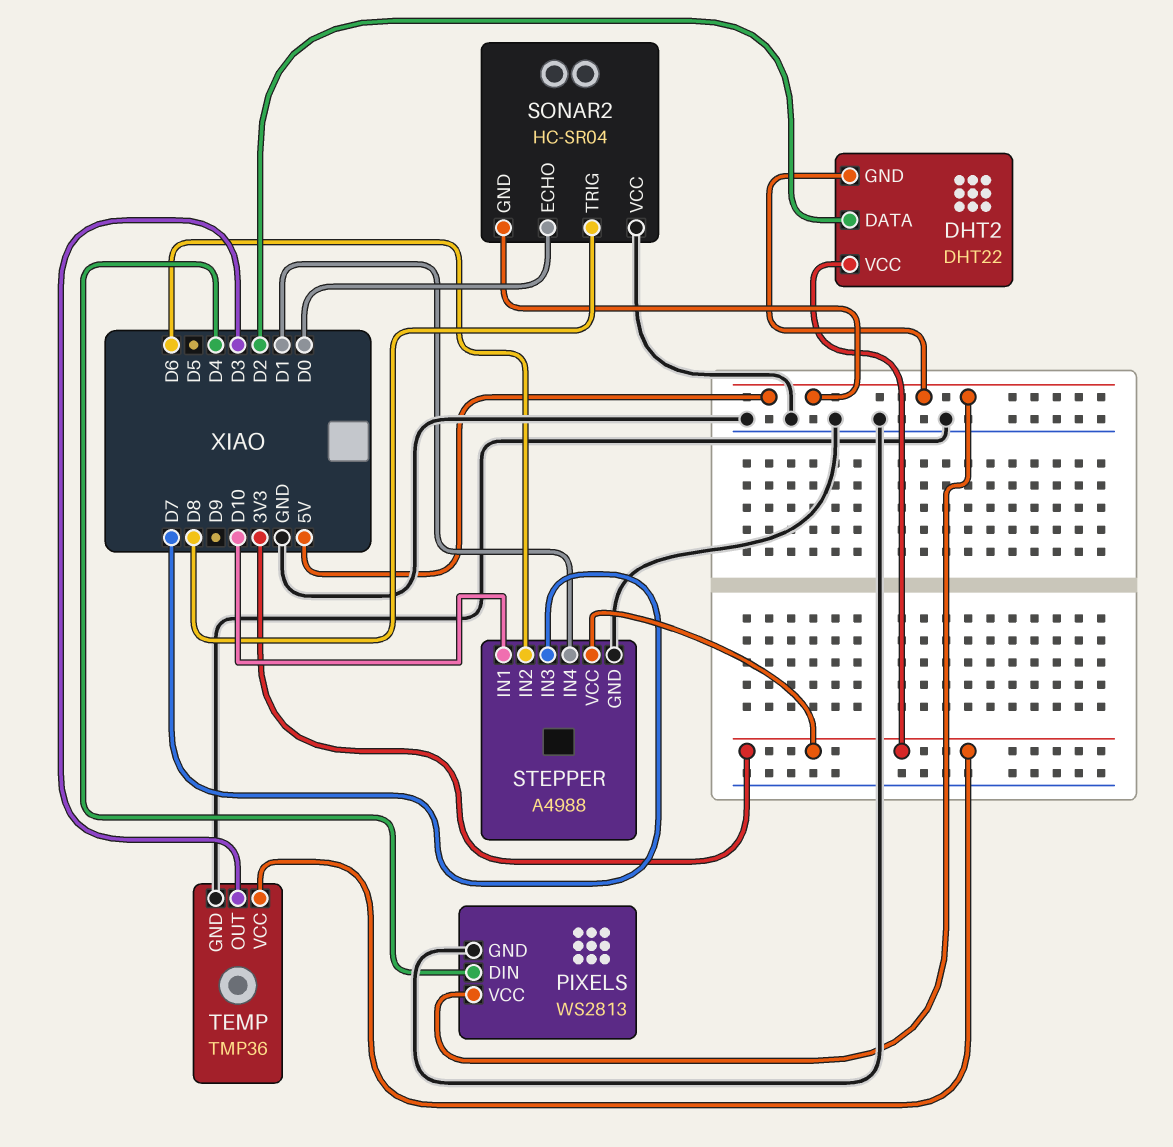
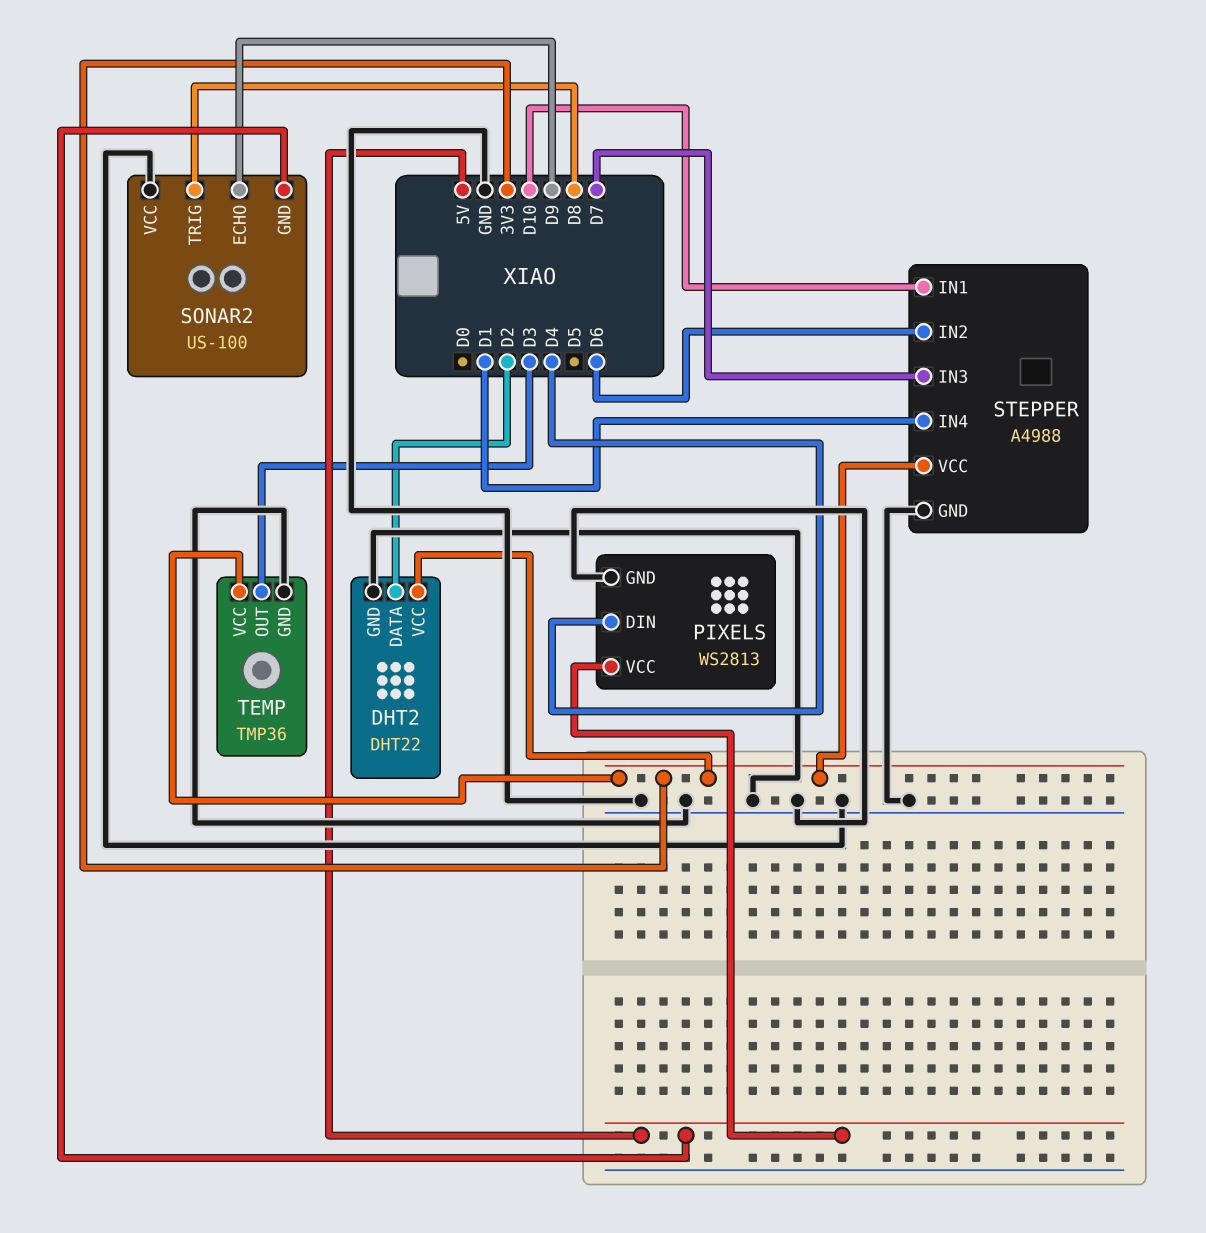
DHT2 pin GND: 5V -> GND
SONAR2: HC-SR04 -> US-100
SONAR2 pin ECHO: D0 -> D9

